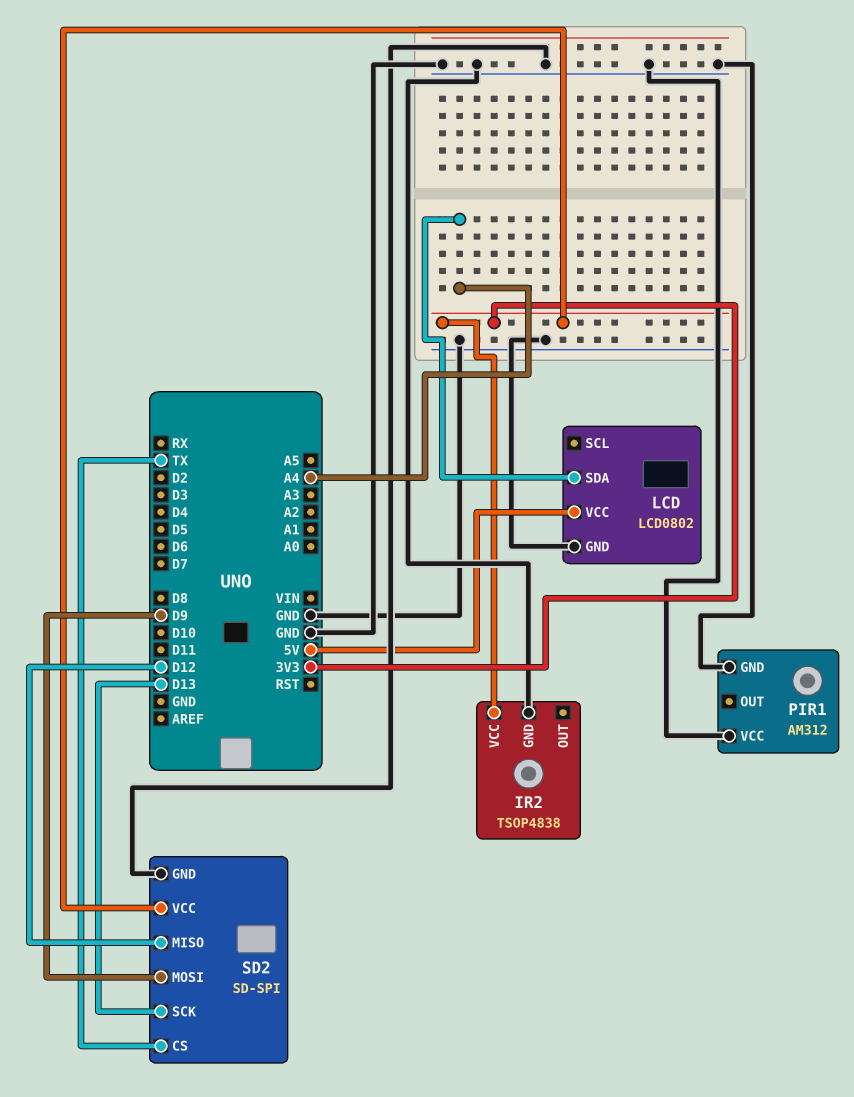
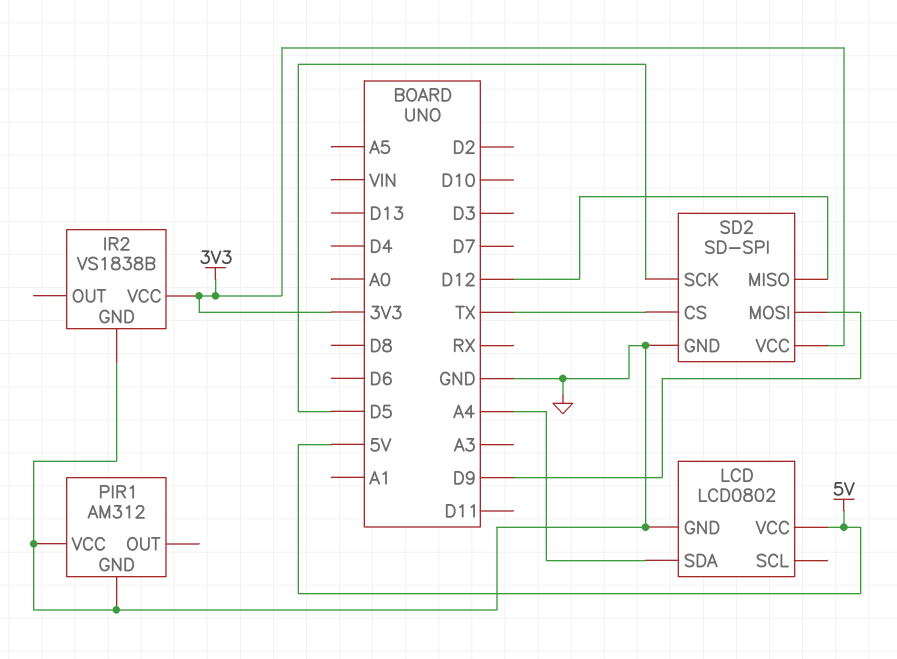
IR2: TSOP4838 -> VS1838B
SD2 pin SCK: D13 -> D5

